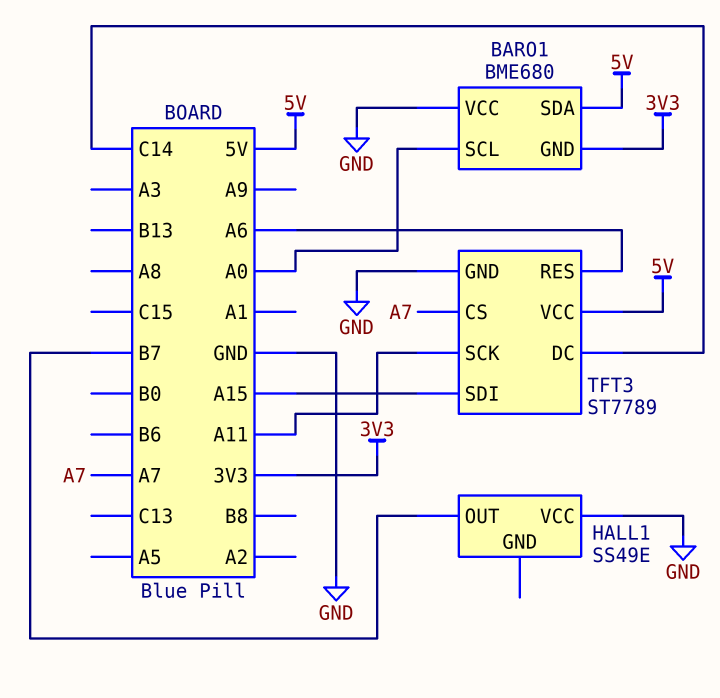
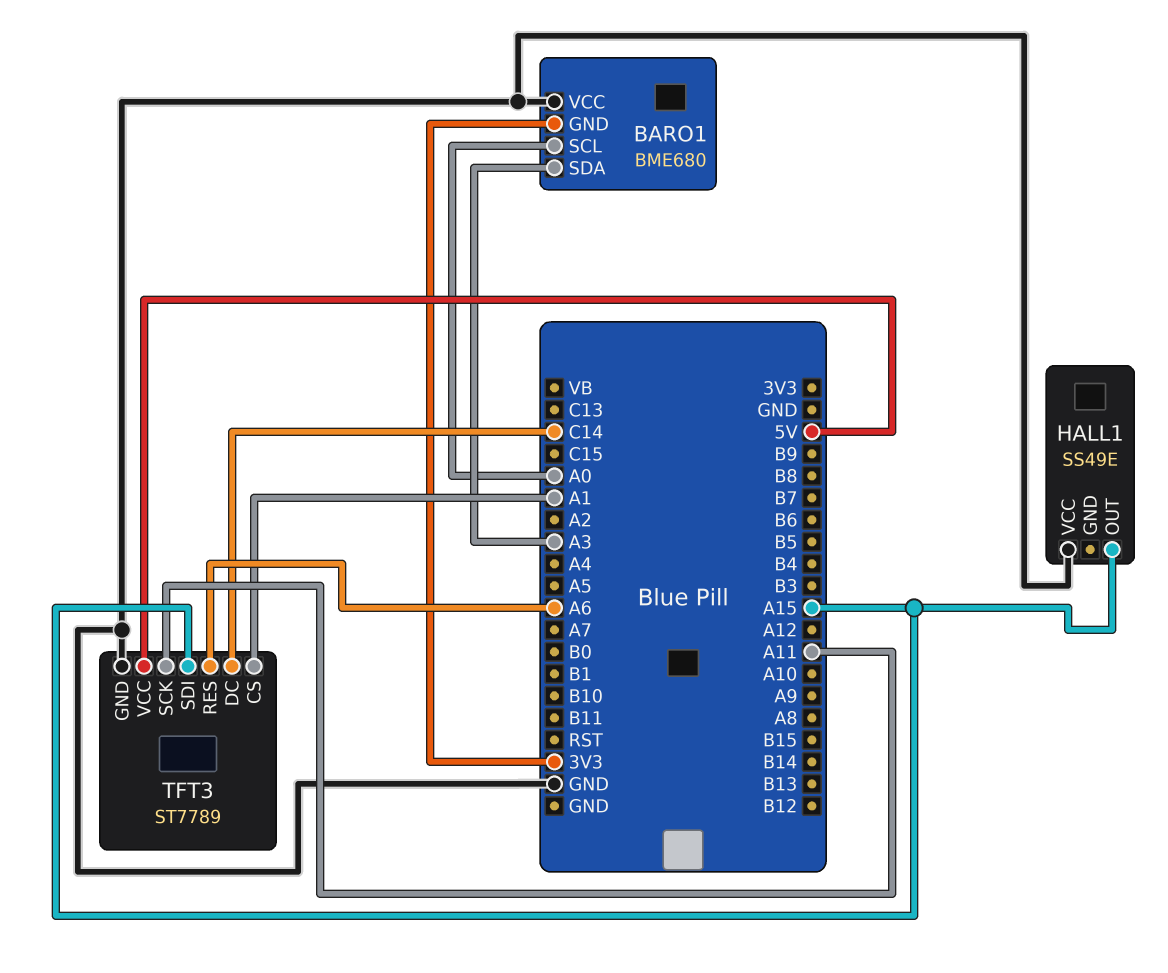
BARO1 pin SDA: 5V -> A3
HALL1 pin OUT: B7 -> A15
TFT3 pin CS: A7 -> A1

